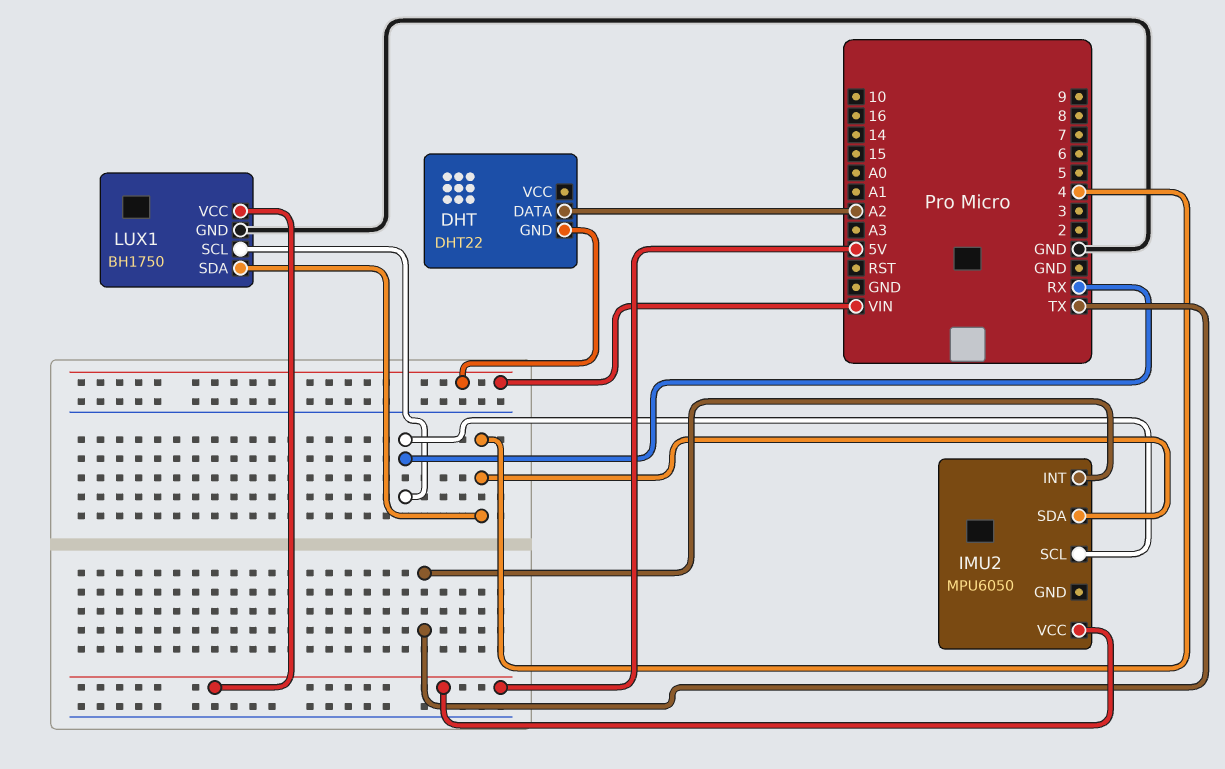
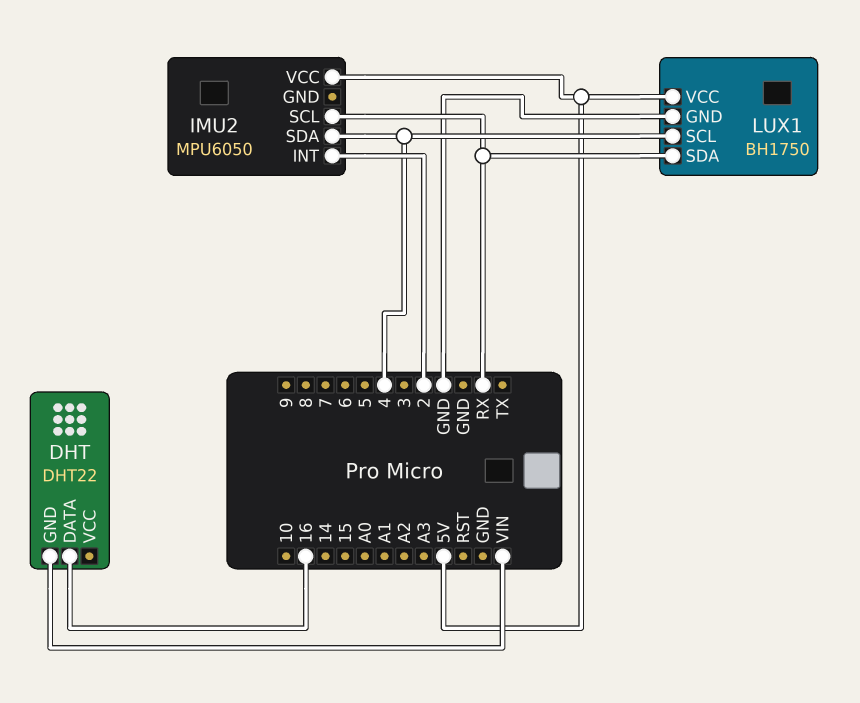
DHT pin DATA: A2 -> 16
IMU2 pin INT: TX -> 2
LUX1 pin SCL: RX -> 4
LUX1 pin SDA: 4 -> RX

